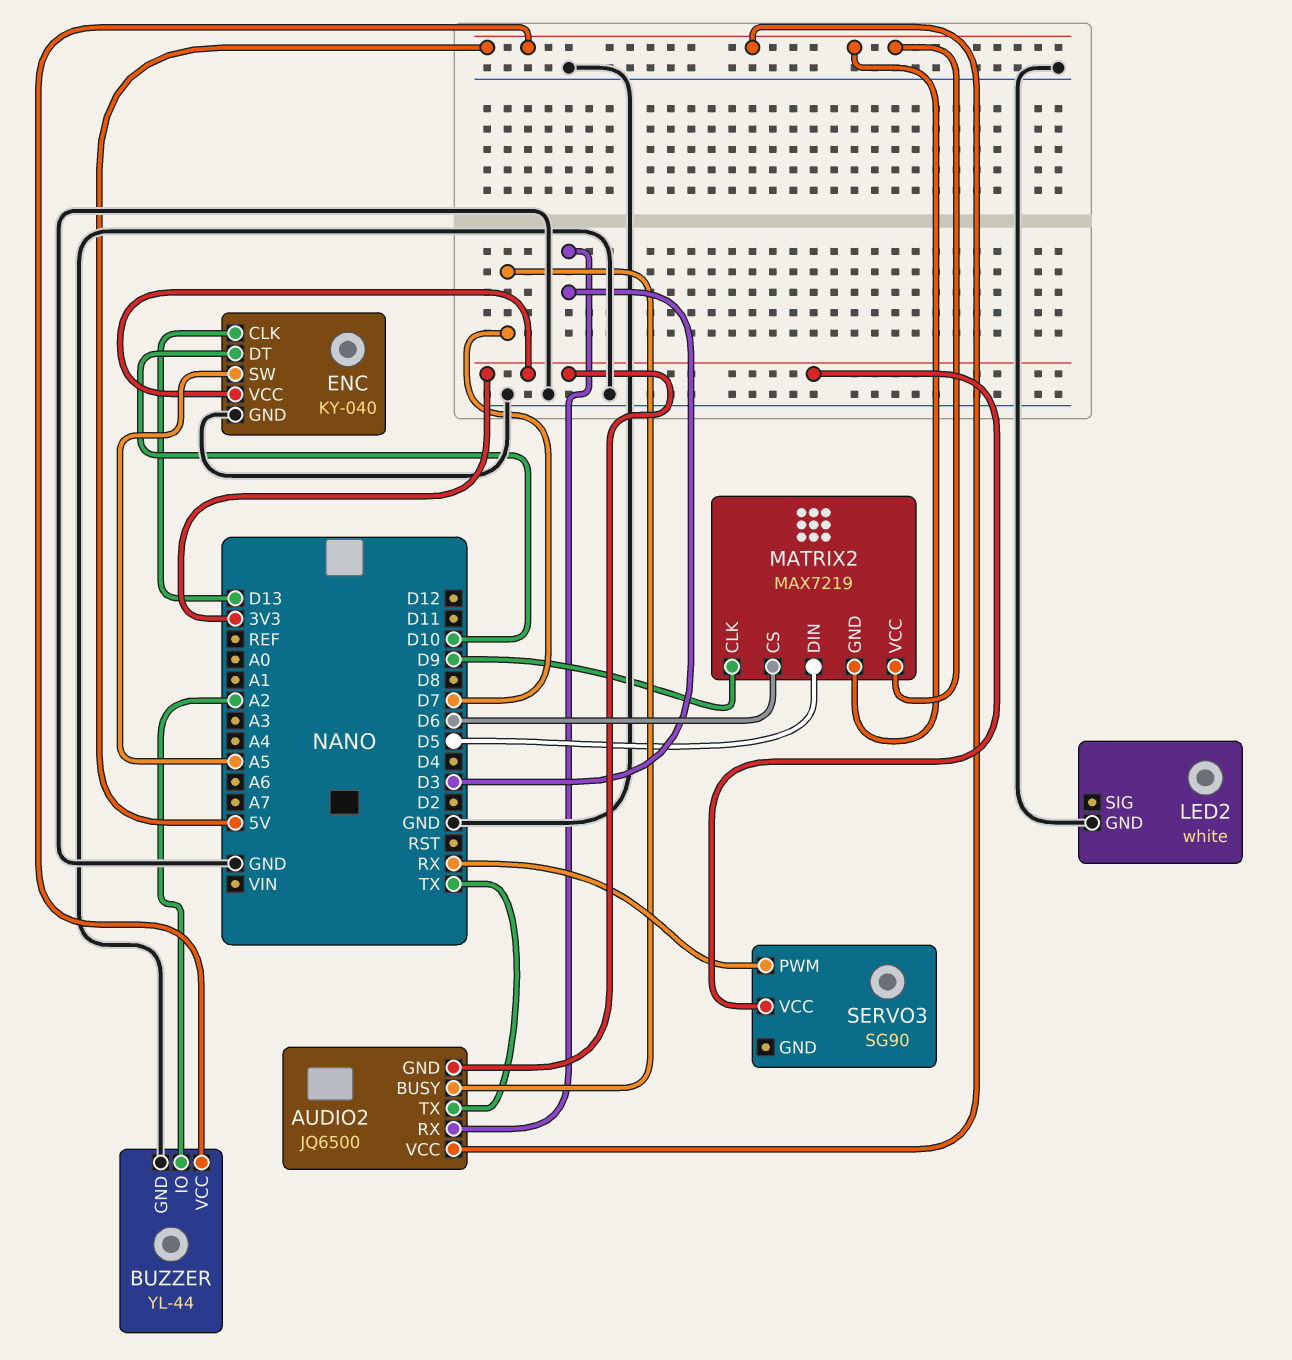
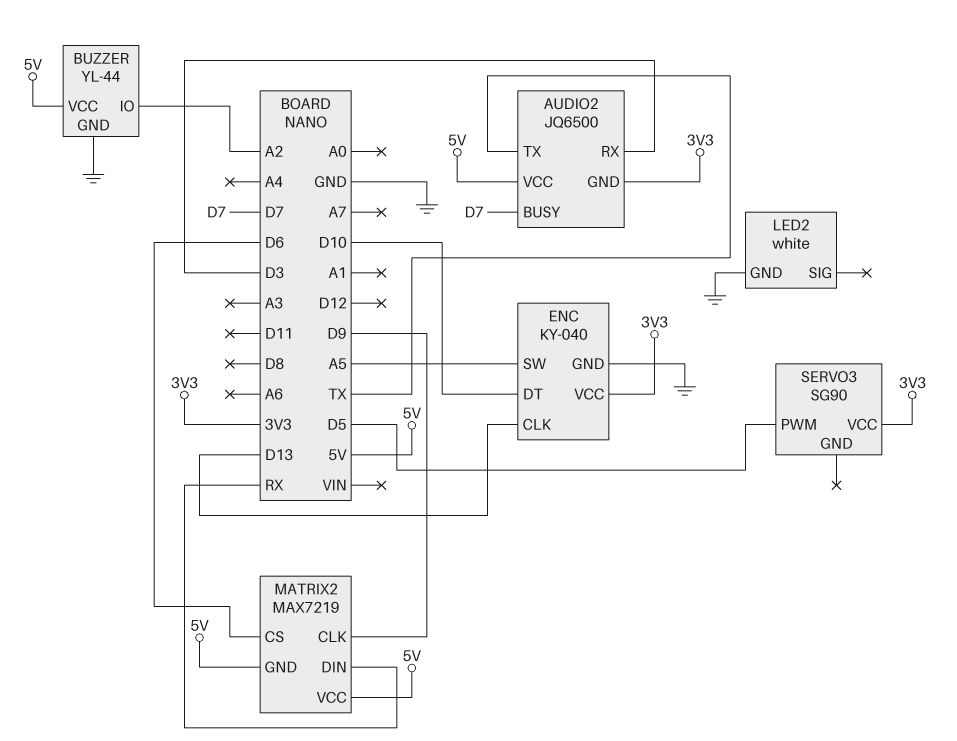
MATRIX2 pin DIN: D5 -> RX
SERVO3 pin PWM: RX -> D5

